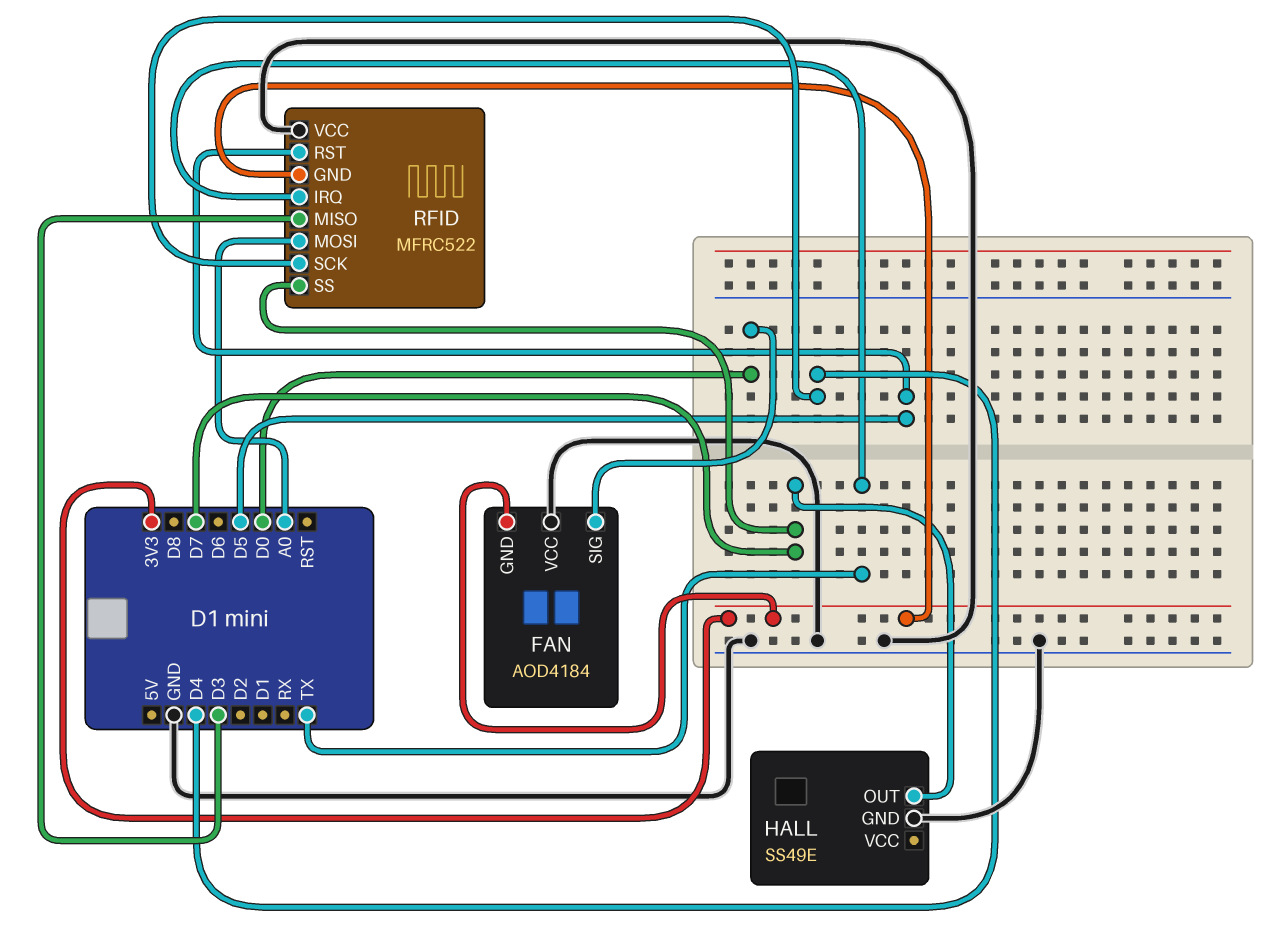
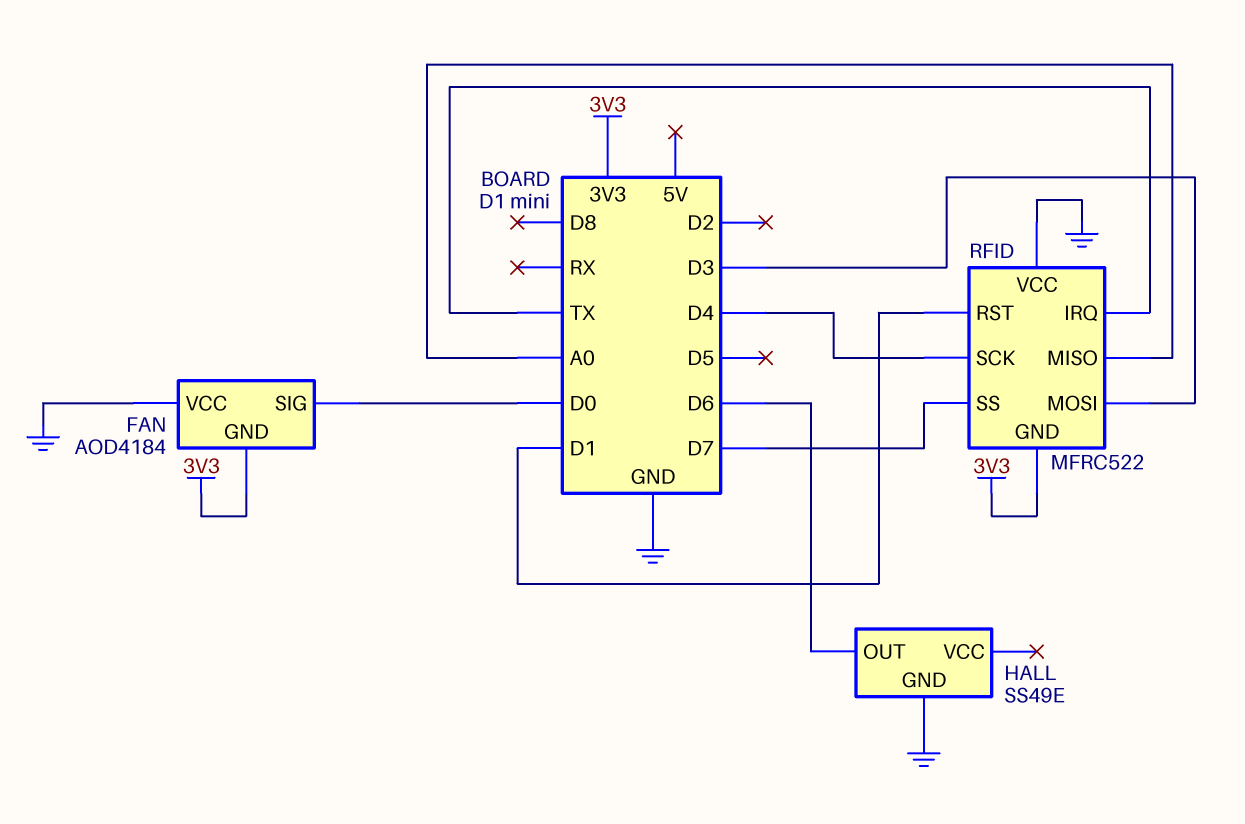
HALL pin OUT: D7 -> D6
RFID pin MISO: D3 -> A0
RFID pin MOSI: A0 -> D3
RFID pin RST: D5 -> D1

